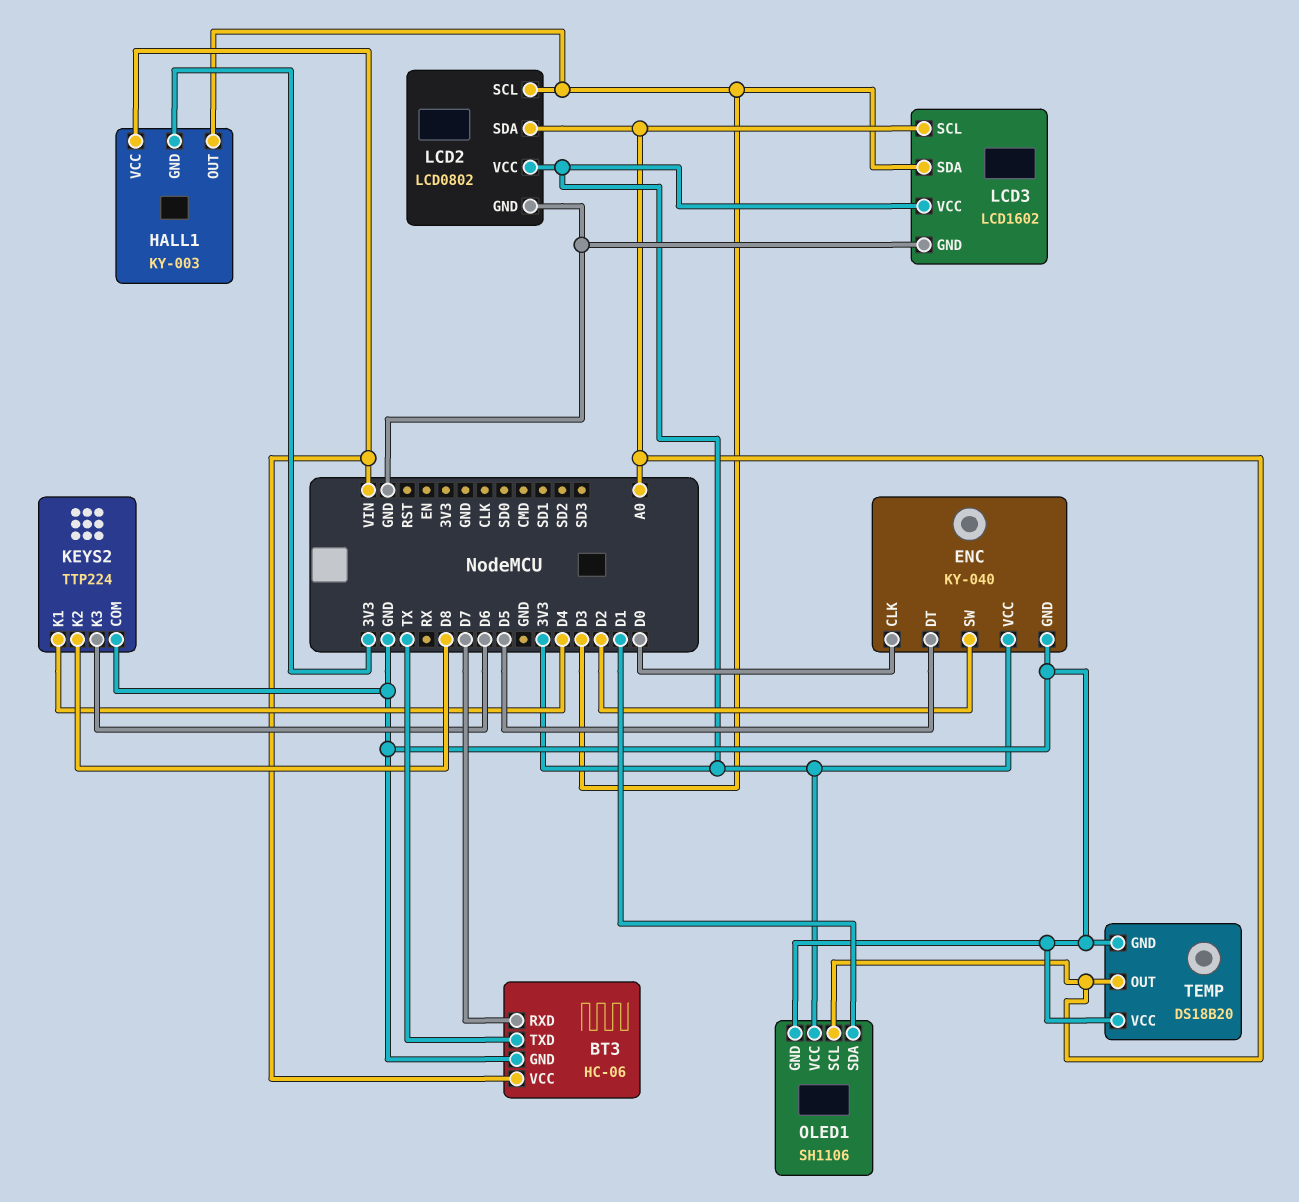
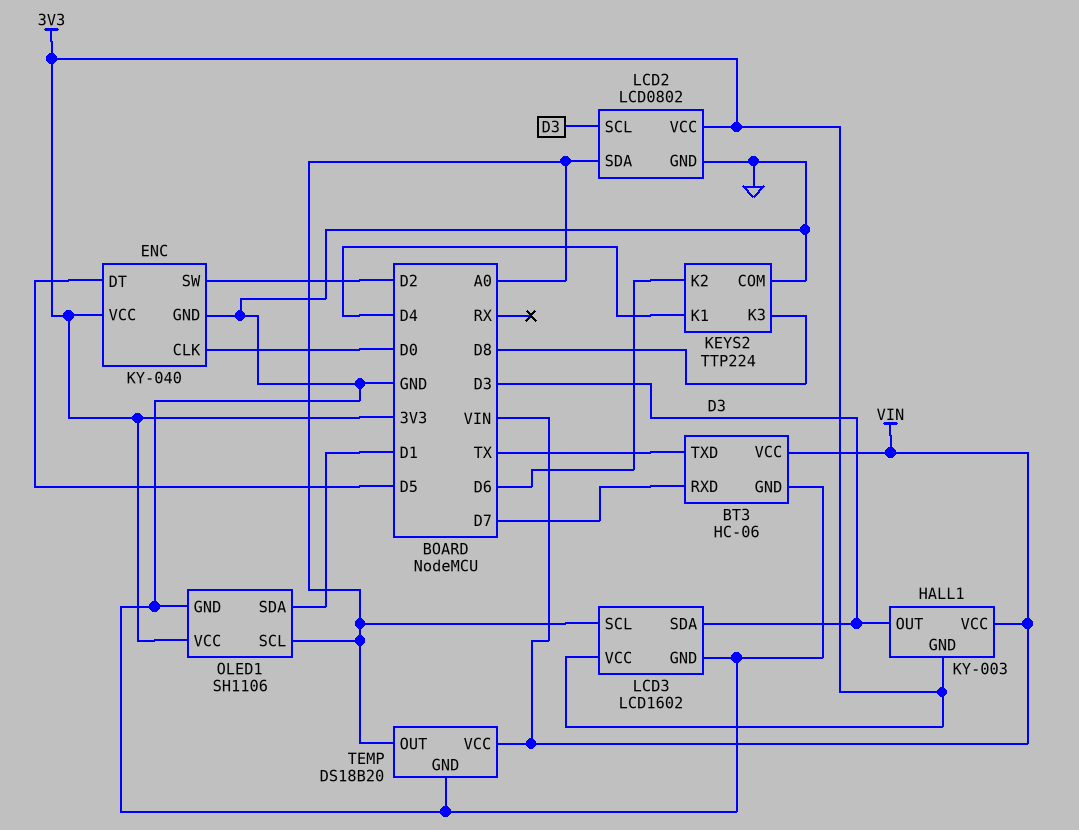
KEYS2 pin K2: D8 -> D6
KEYS2 pin K3: D6 -> D8
TEMP pin VCC: GND -> VIN

